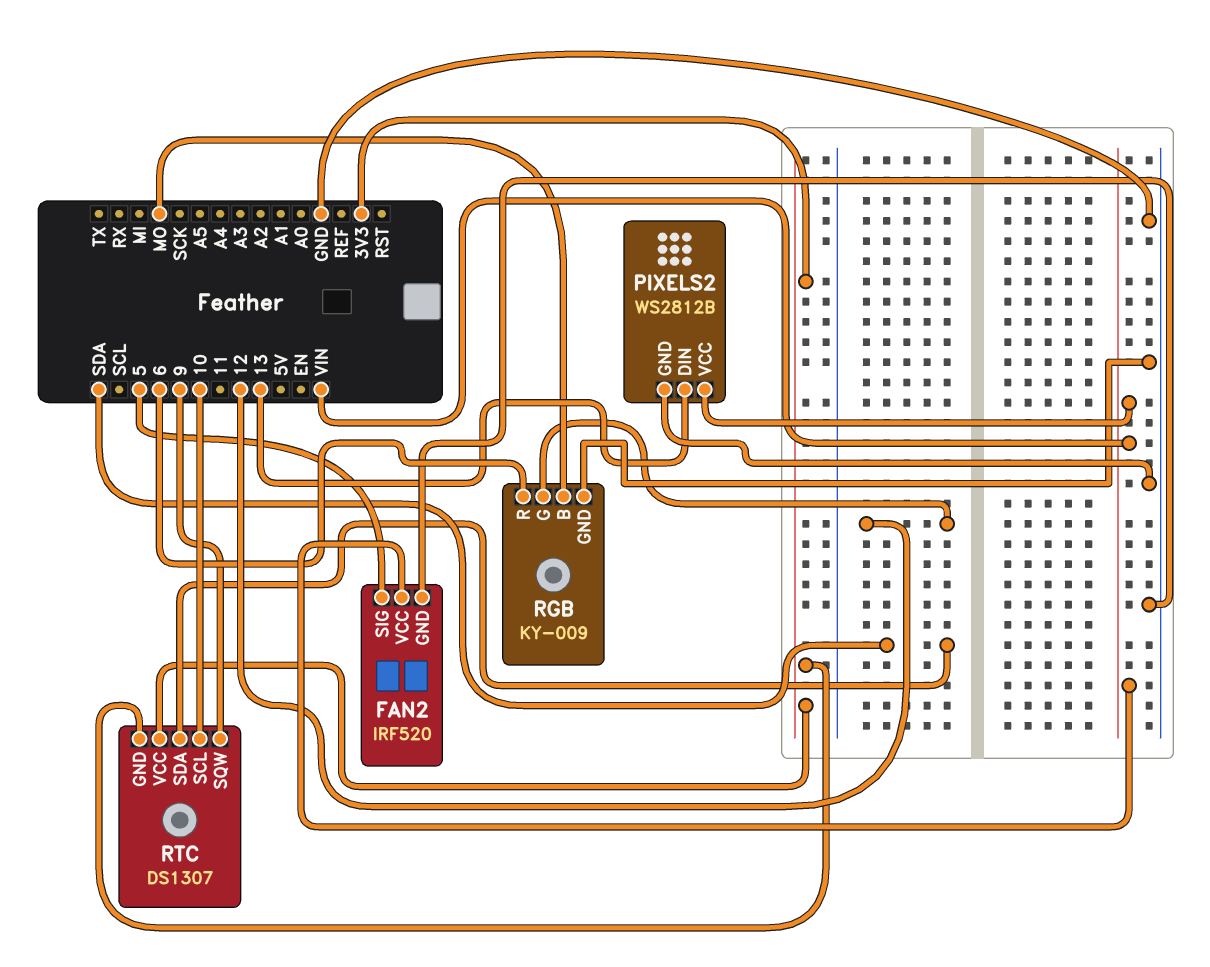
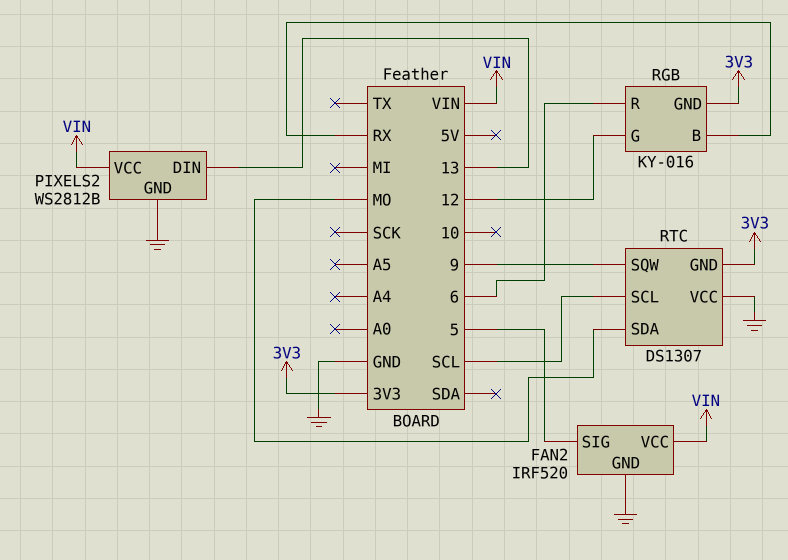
RGB: KY-009 -> KY-016
RGB pin B: MO -> RX
RGB pin GND: GND -> 3V3
RTC pin SCL: 10 -> SCL
RTC pin SDA: SDA -> MO
RTC pin VCC: 3V3 -> GND

